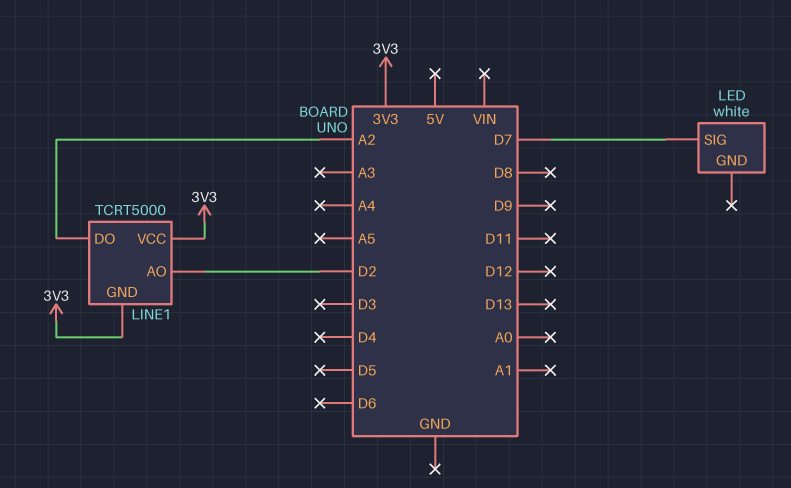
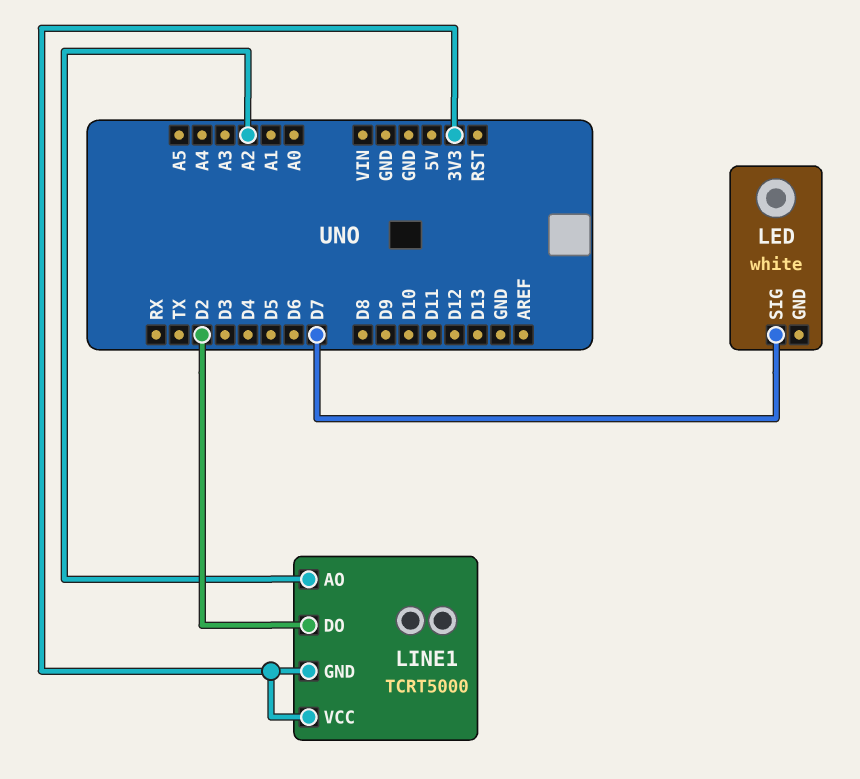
LINE1 pin AO: D2 -> A2
LINE1 pin DO: A2 -> D2

